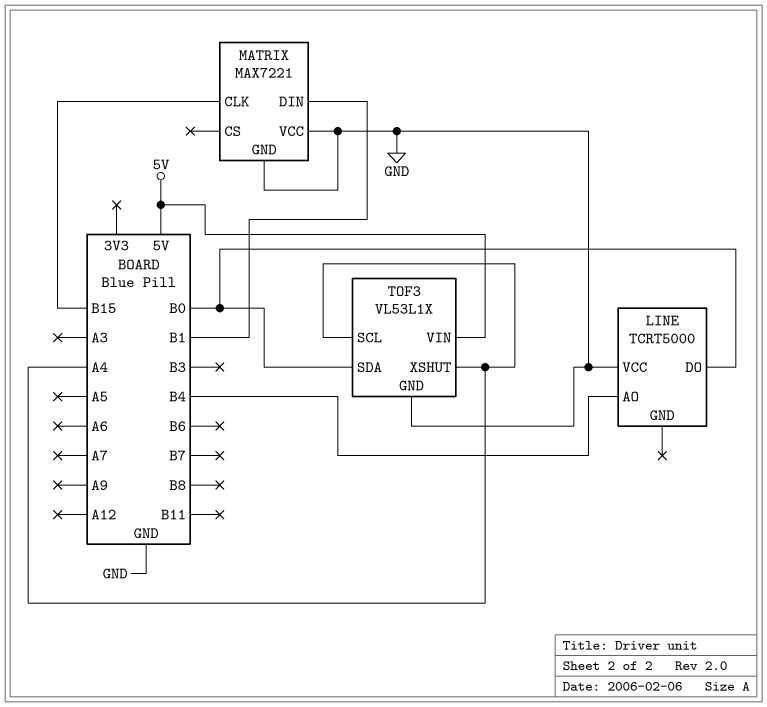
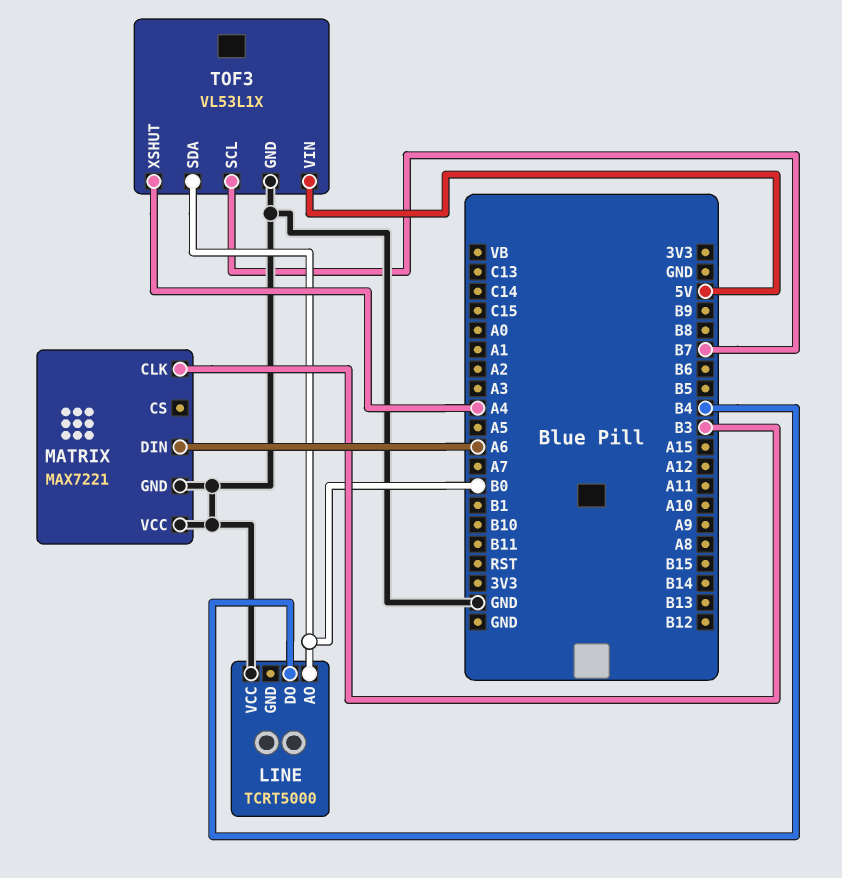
LINE pin AO: B4 -> B0
LINE pin DO: B0 -> B4
MATRIX pin CLK: B15 -> B3
MATRIX pin DIN: B1 -> A6
TOF3 pin SCL: A4 -> B7

